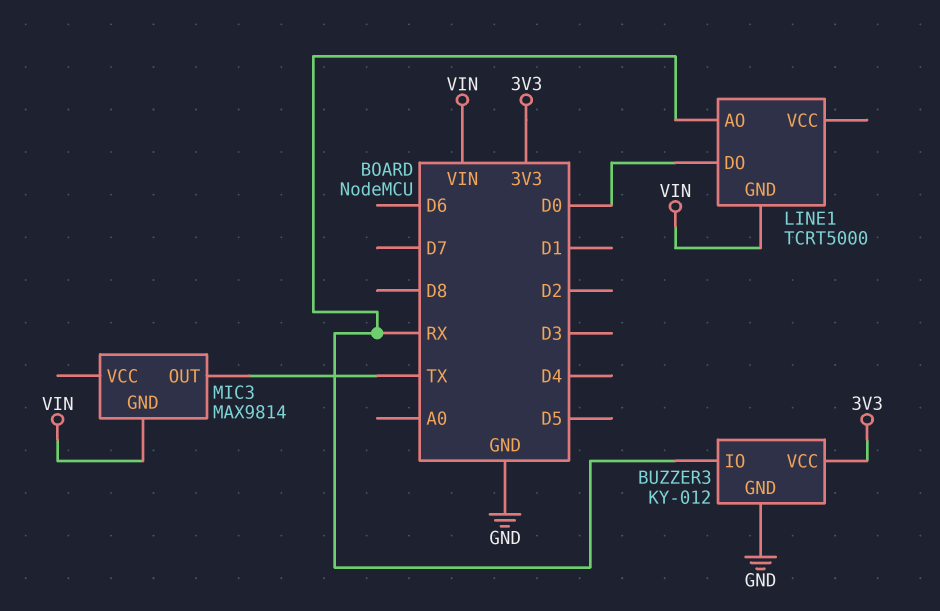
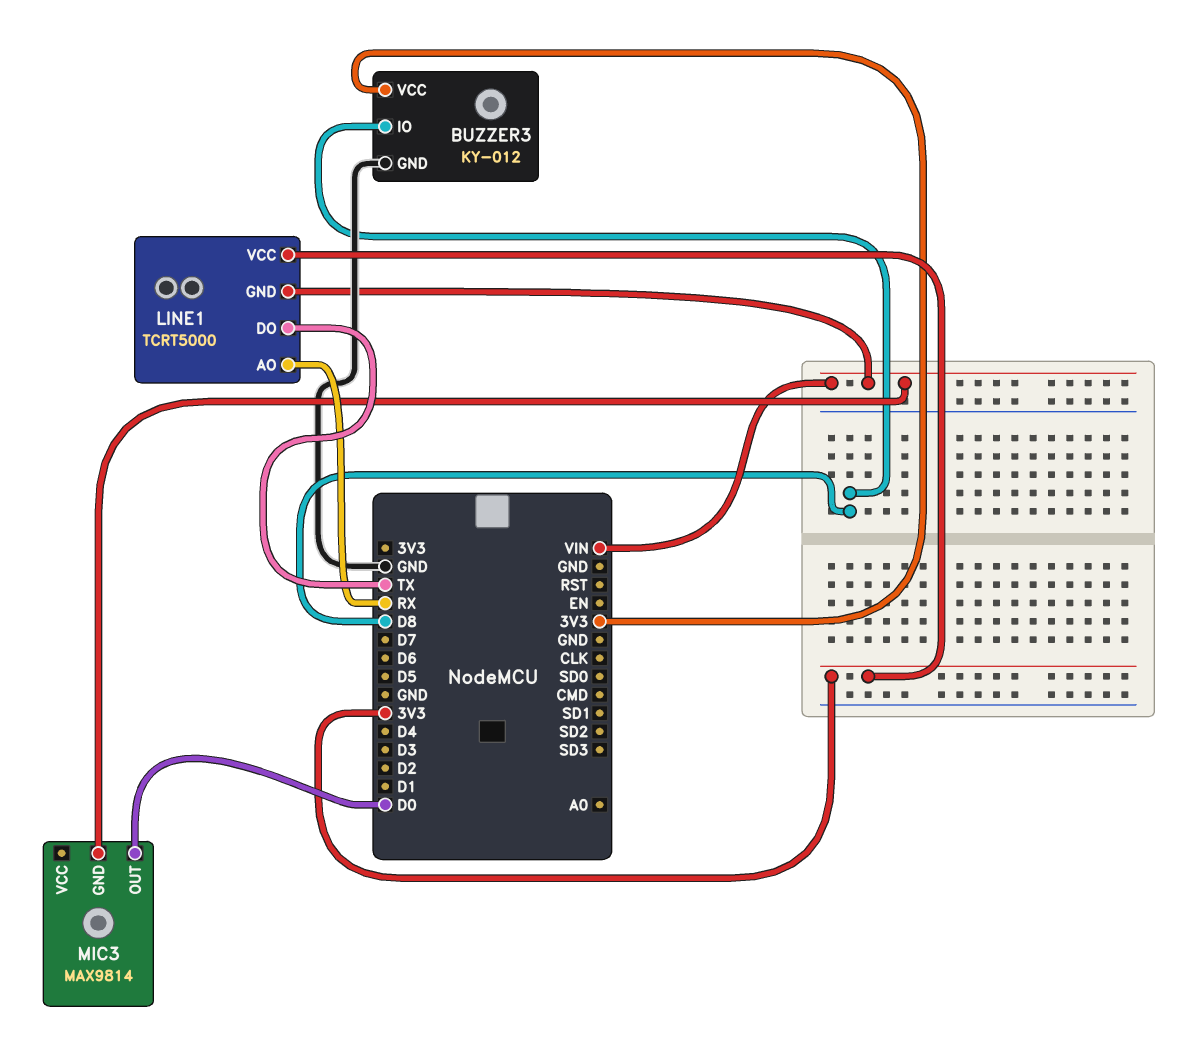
BUZZER3 pin IO: RX -> D8
LINE1 pin DO: D0 -> TX
LINE1 pin VCC: none -> 3V3
MIC3 pin OUT: TX -> D0

